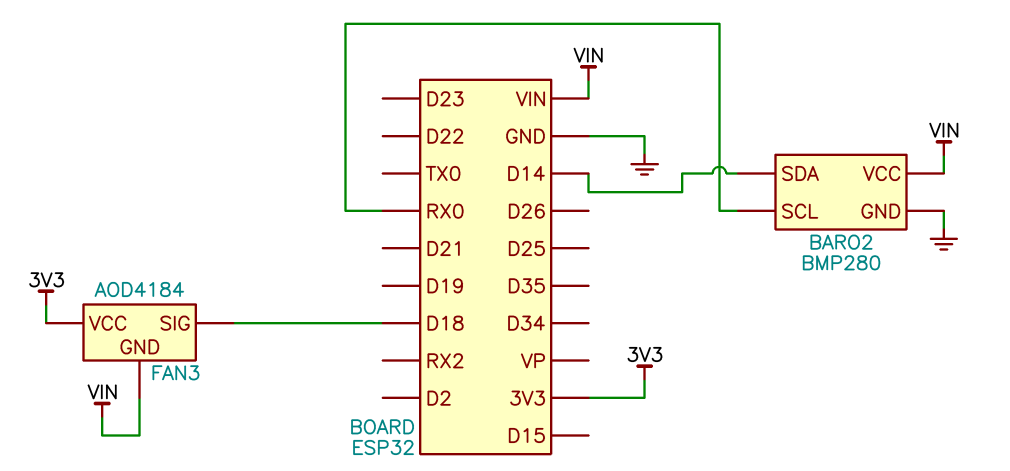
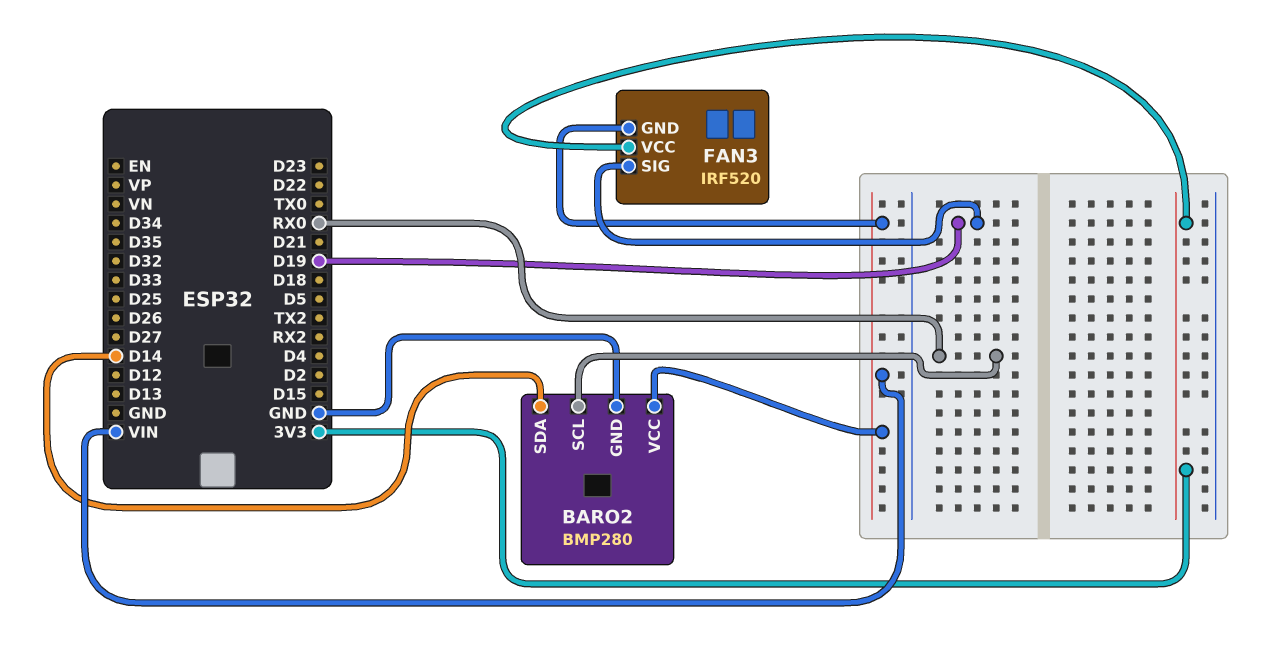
FAN3: AOD4184 -> IRF520
FAN3 pin SIG: D18 -> D19

